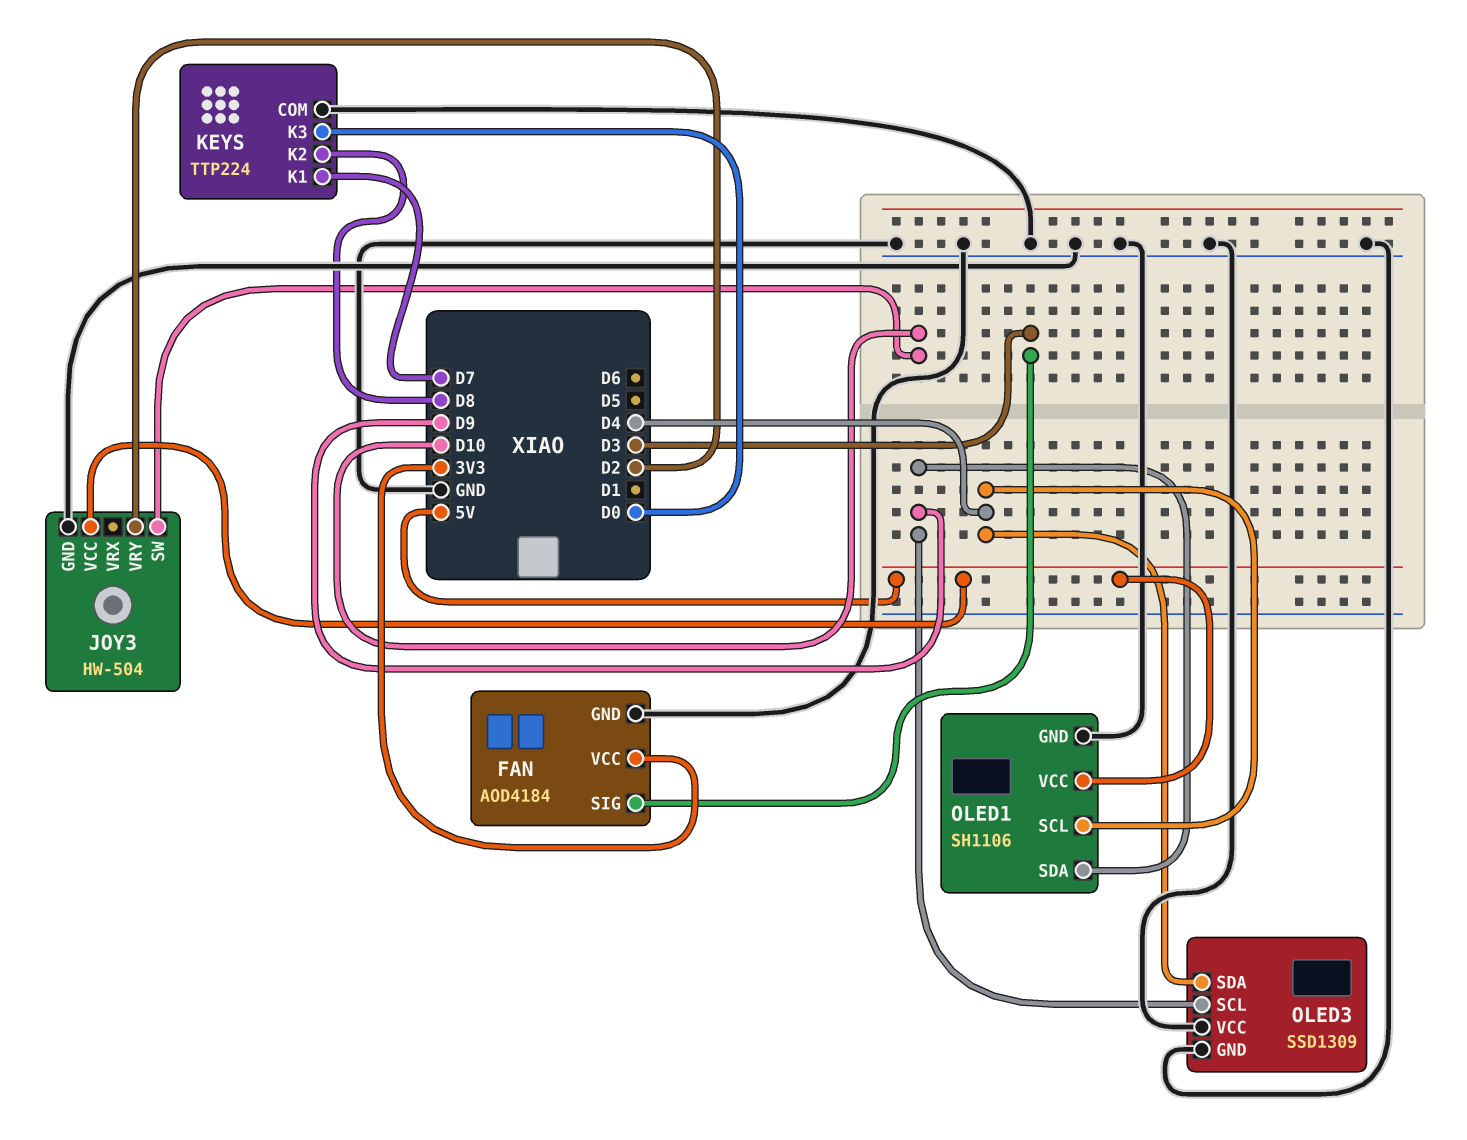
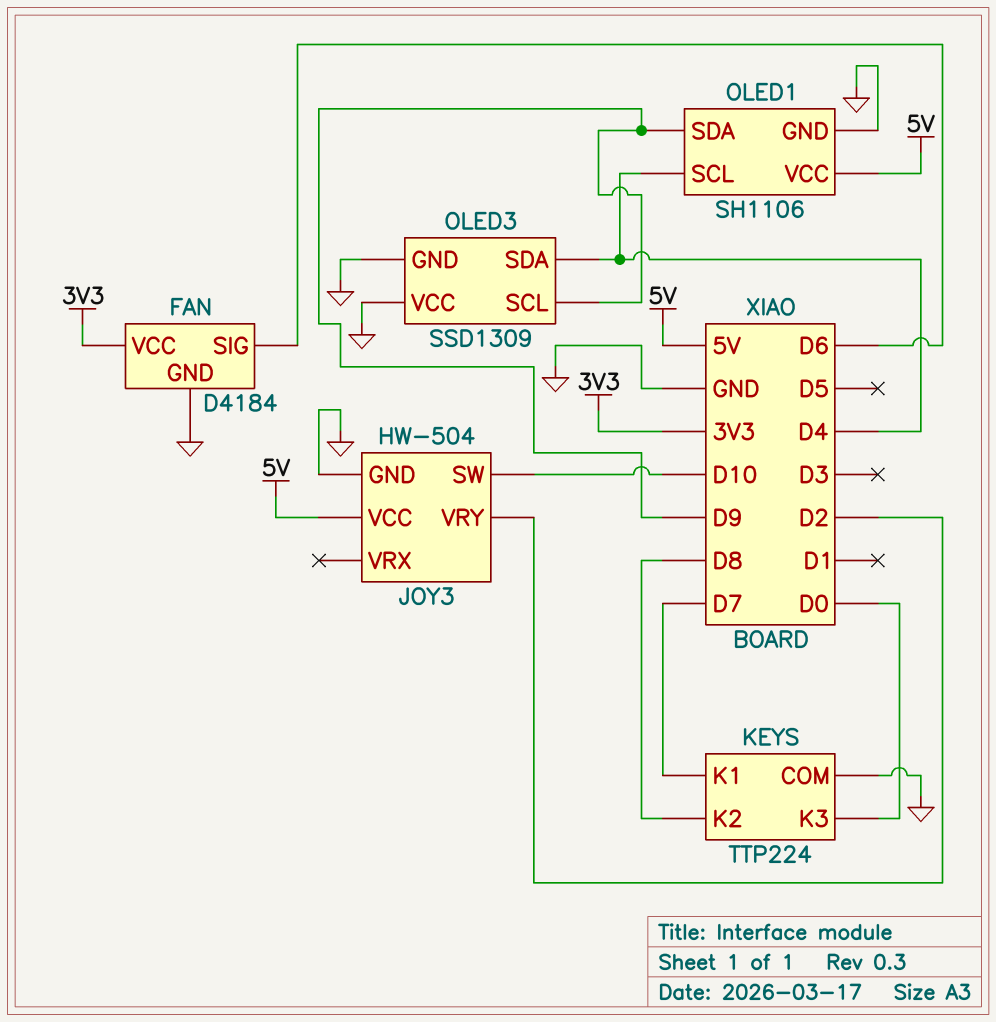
FAN: AOD4184 -> D4184
FAN pin SIG: D3 -> D6

